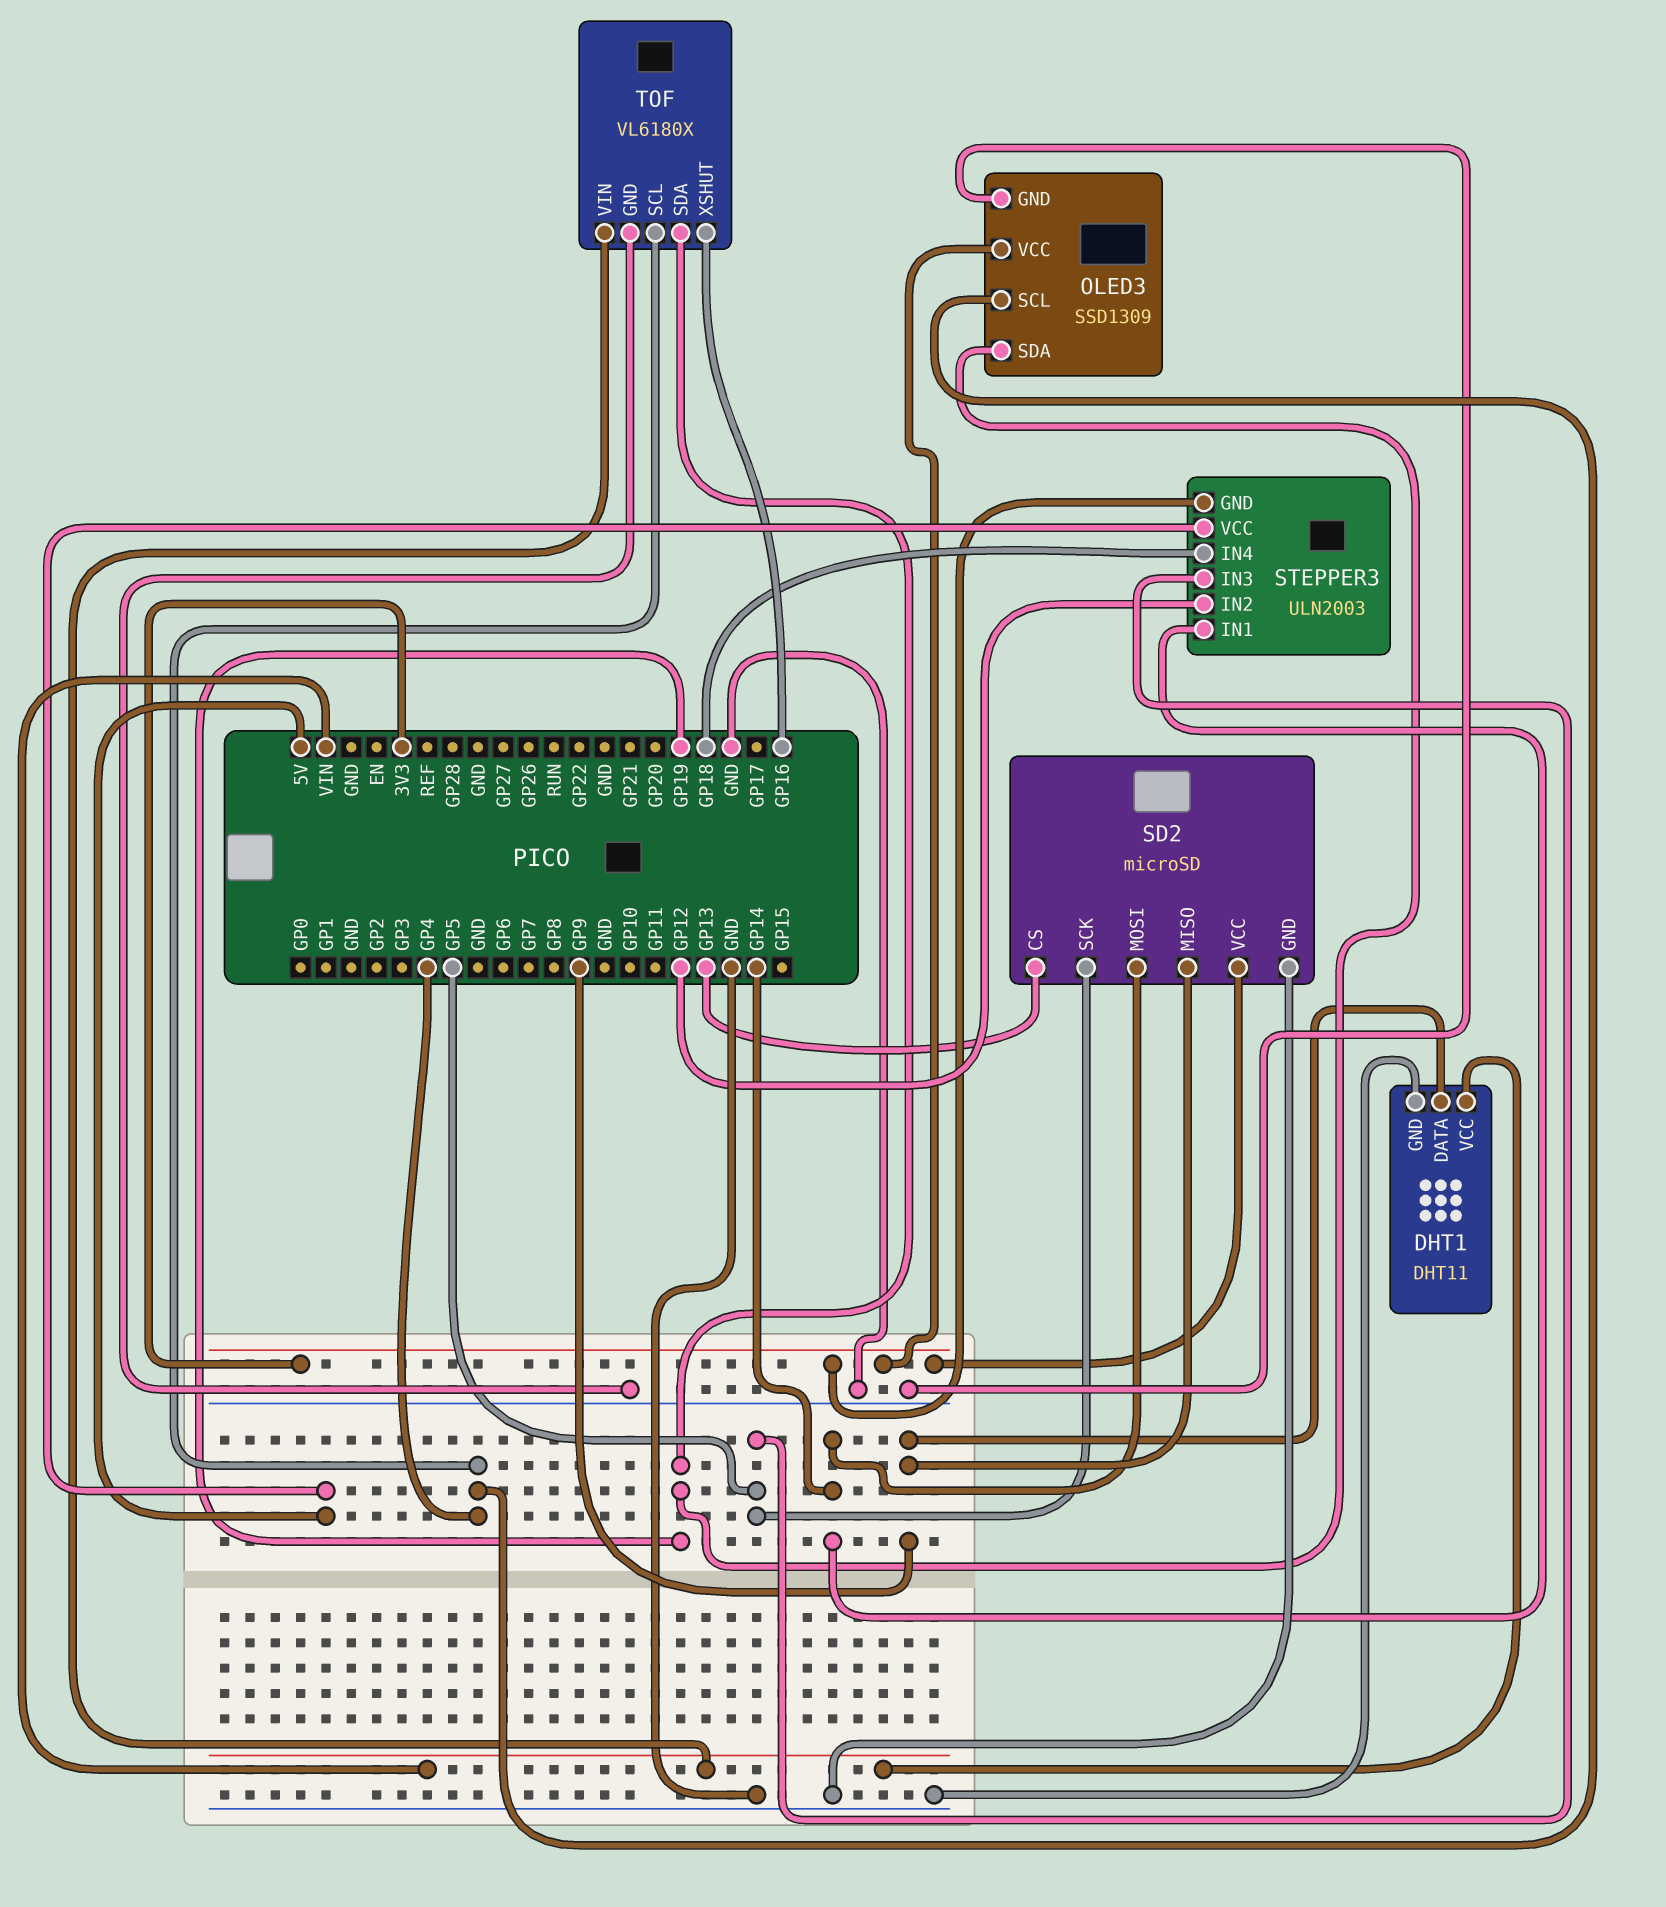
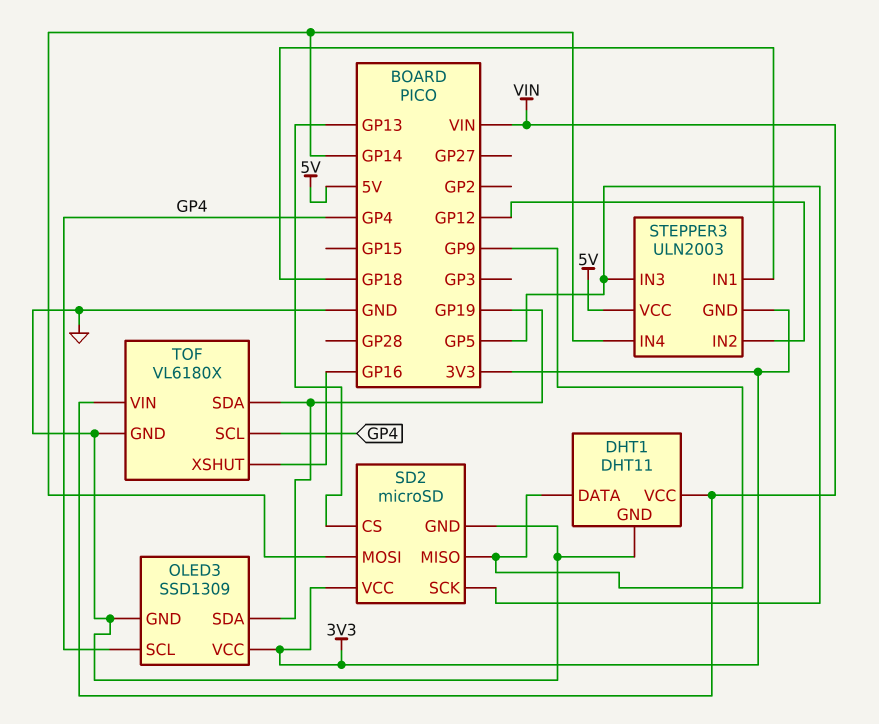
STEPPER3 pin IN1: GP14 -> GP18
STEPPER3 pin IN4: GP18 -> GP14

